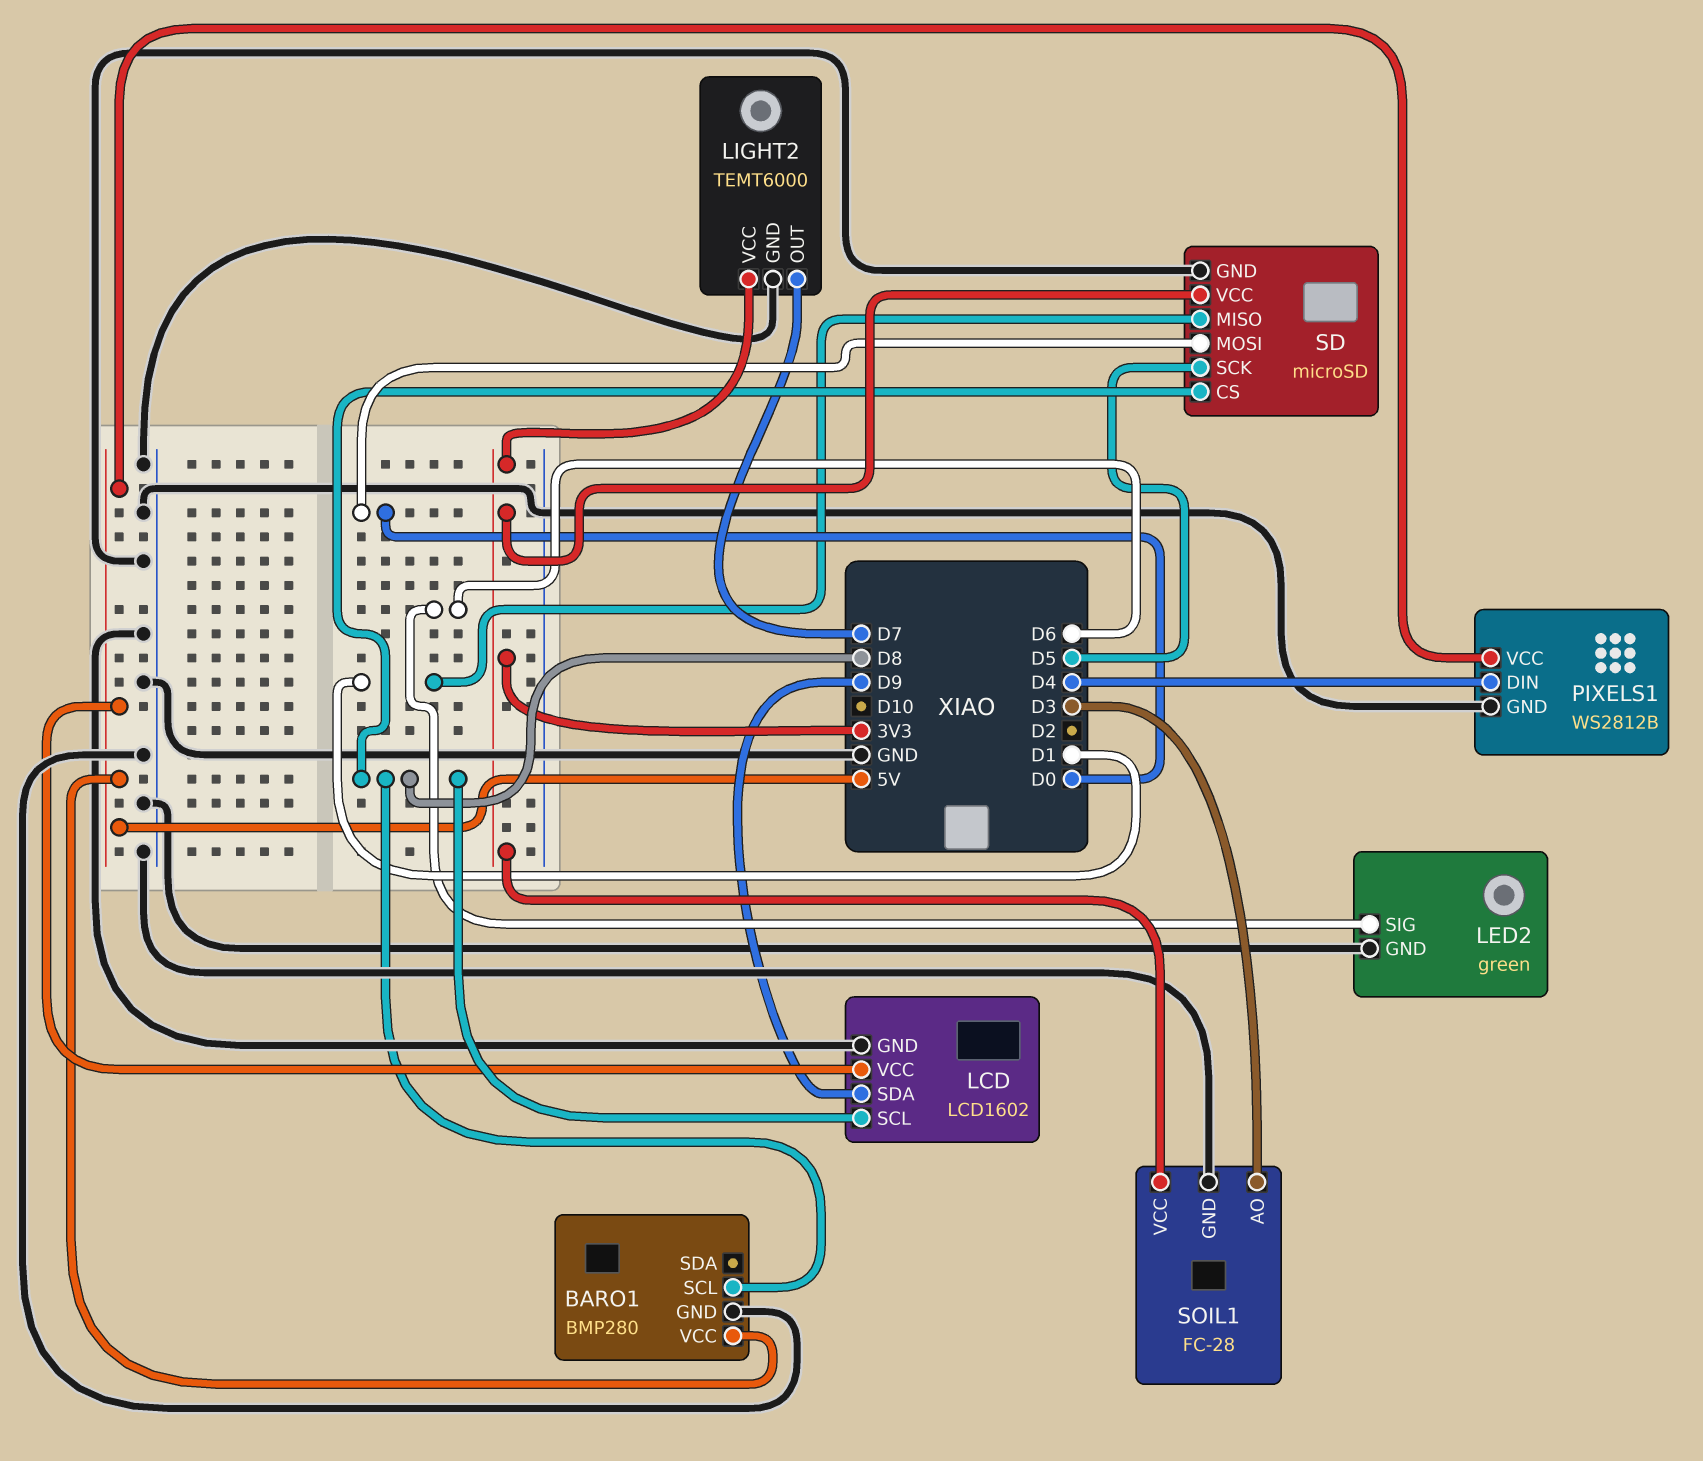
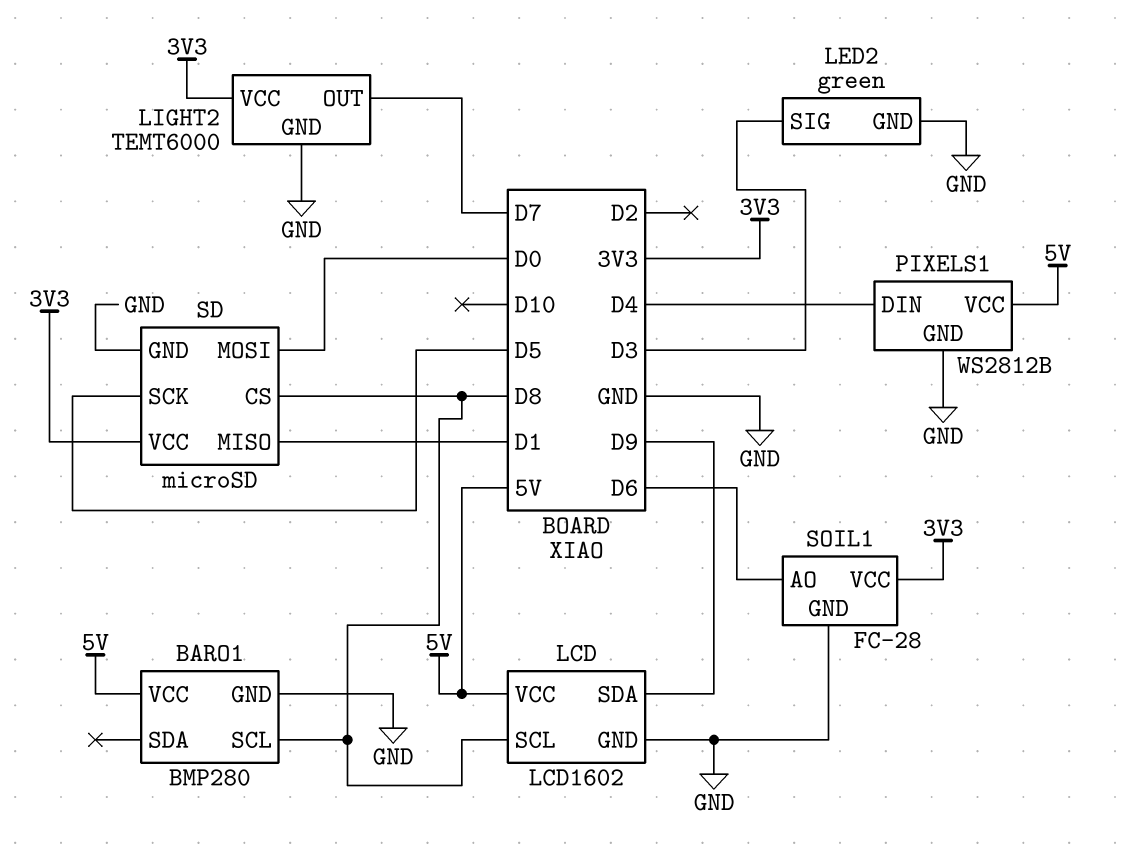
LED2 pin SIG: D6 -> D3
SOIL1 pin AO: D3 -> D6

